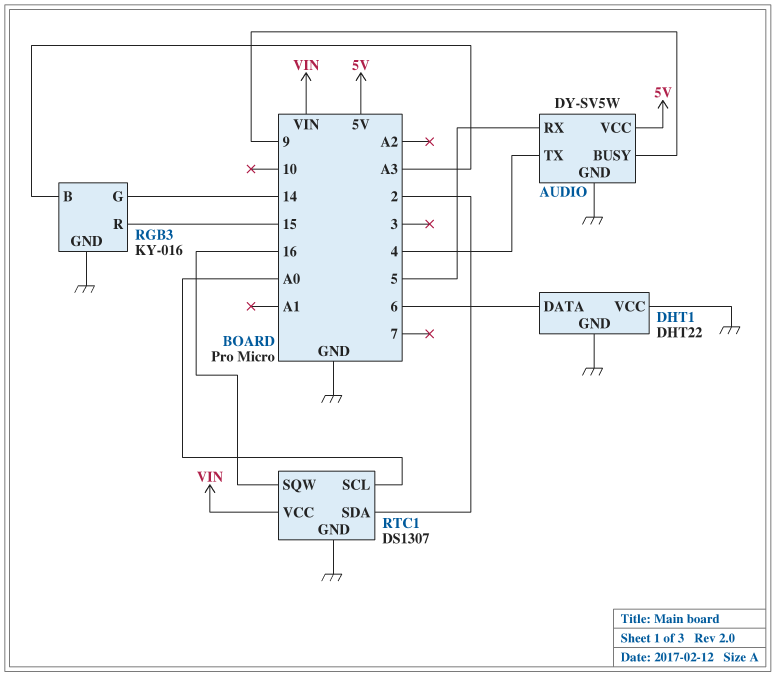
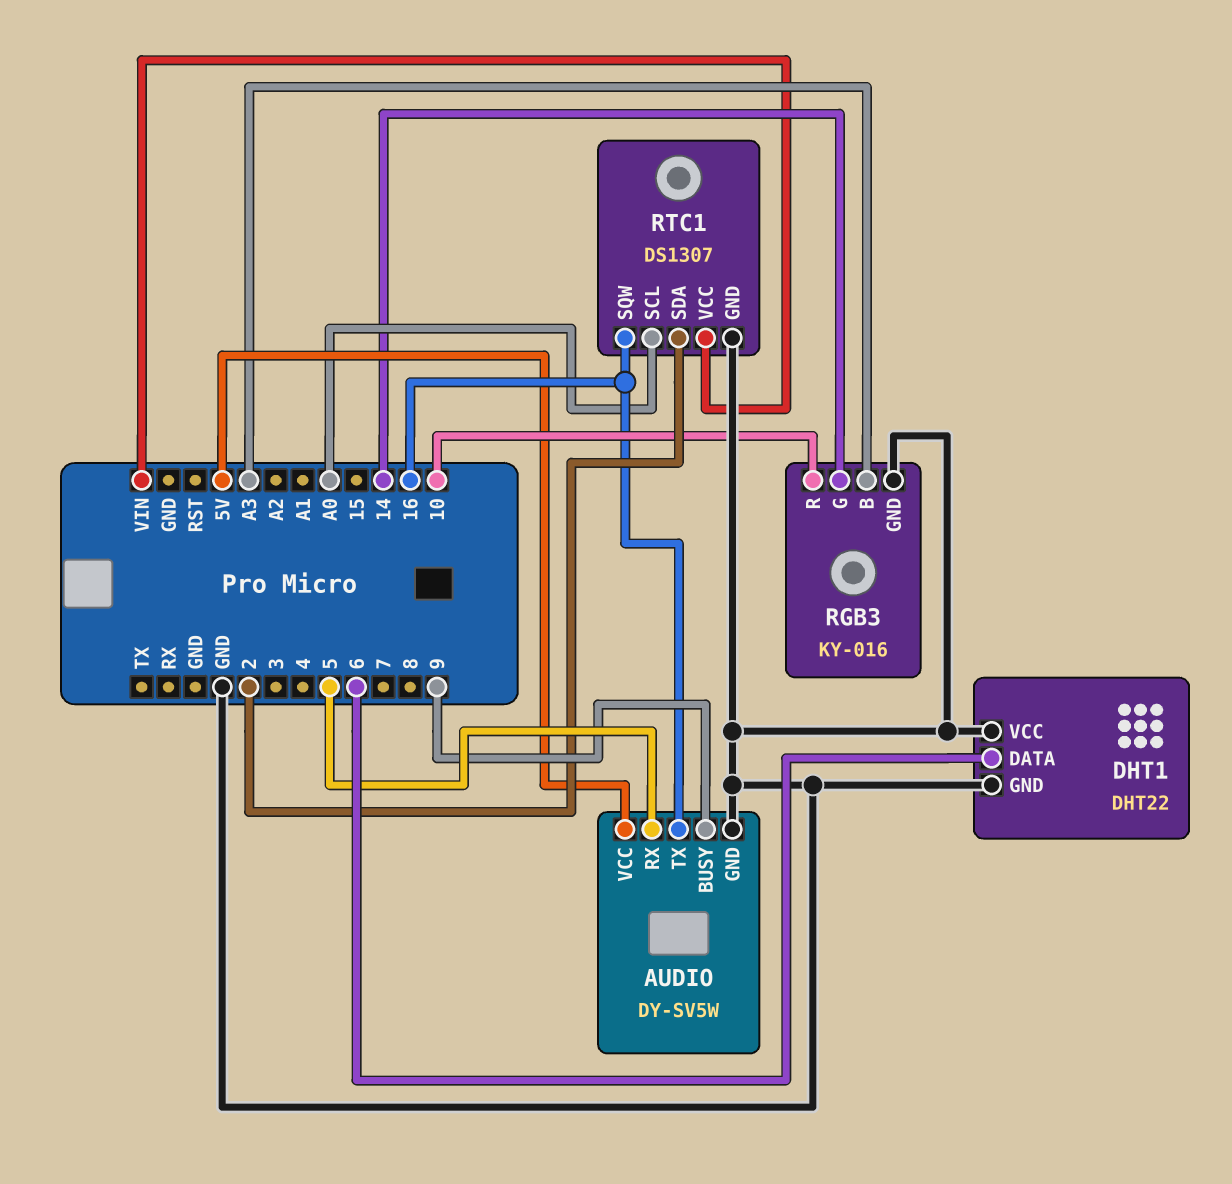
AUDIO pin TX: 4 -> 16
RGB3 pin R: 15 -> 10

